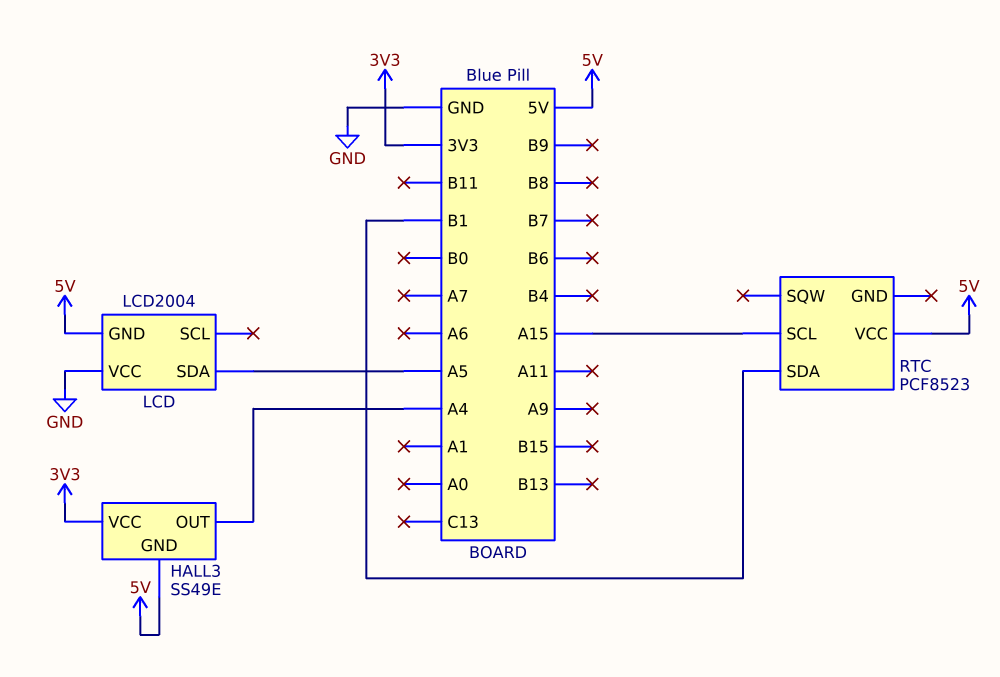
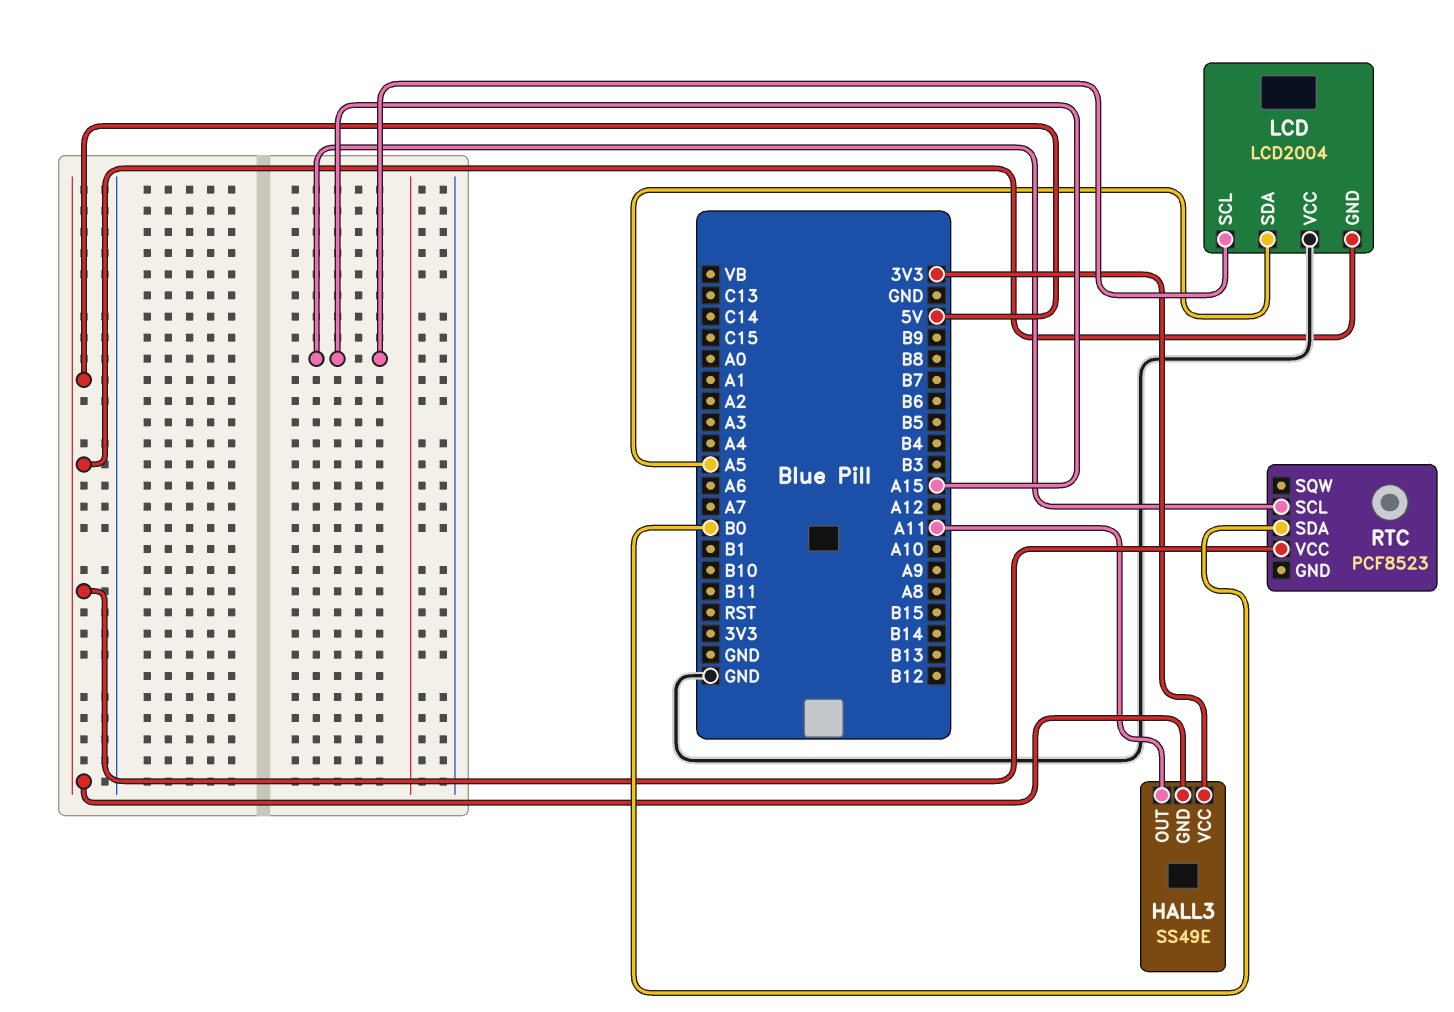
HALL3 pin OUT: A4 -> A11
LCD pin SCL: none -> A15
RTC pin SDA: B1 -> B0

